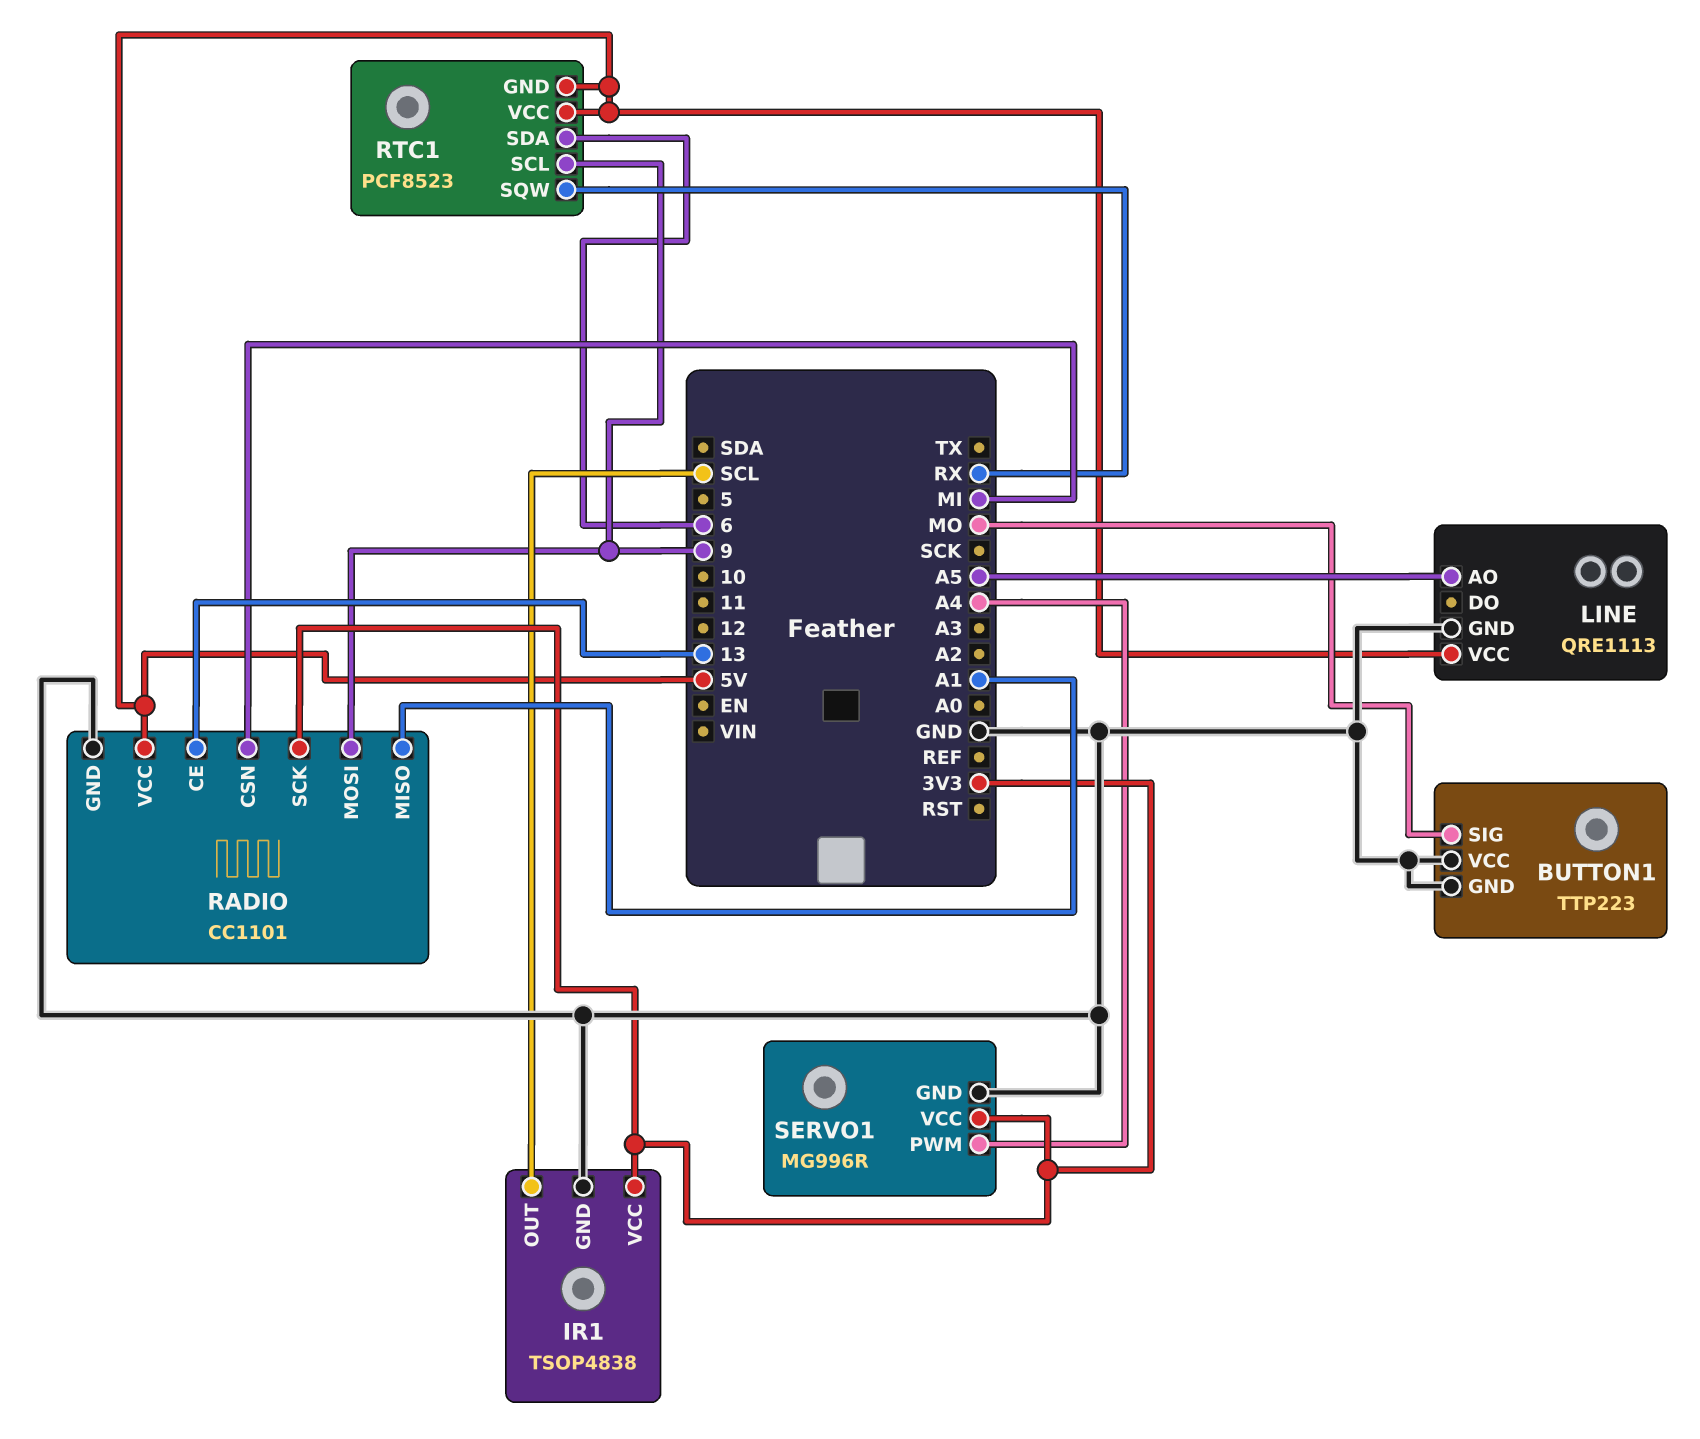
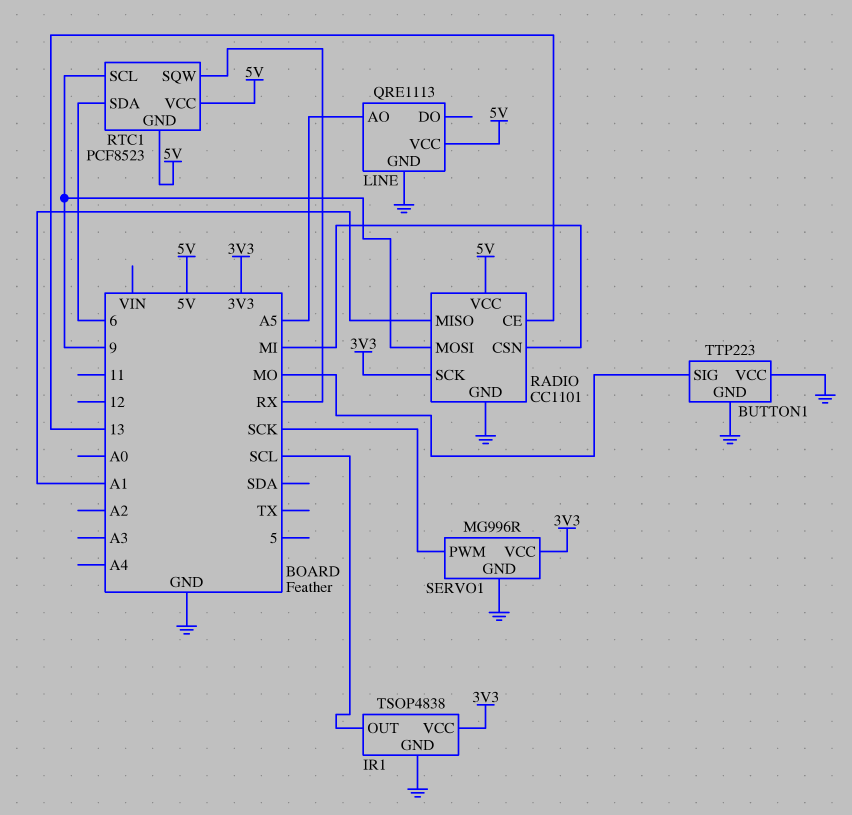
SERVO1 pin PWM: A4 -> SCK

